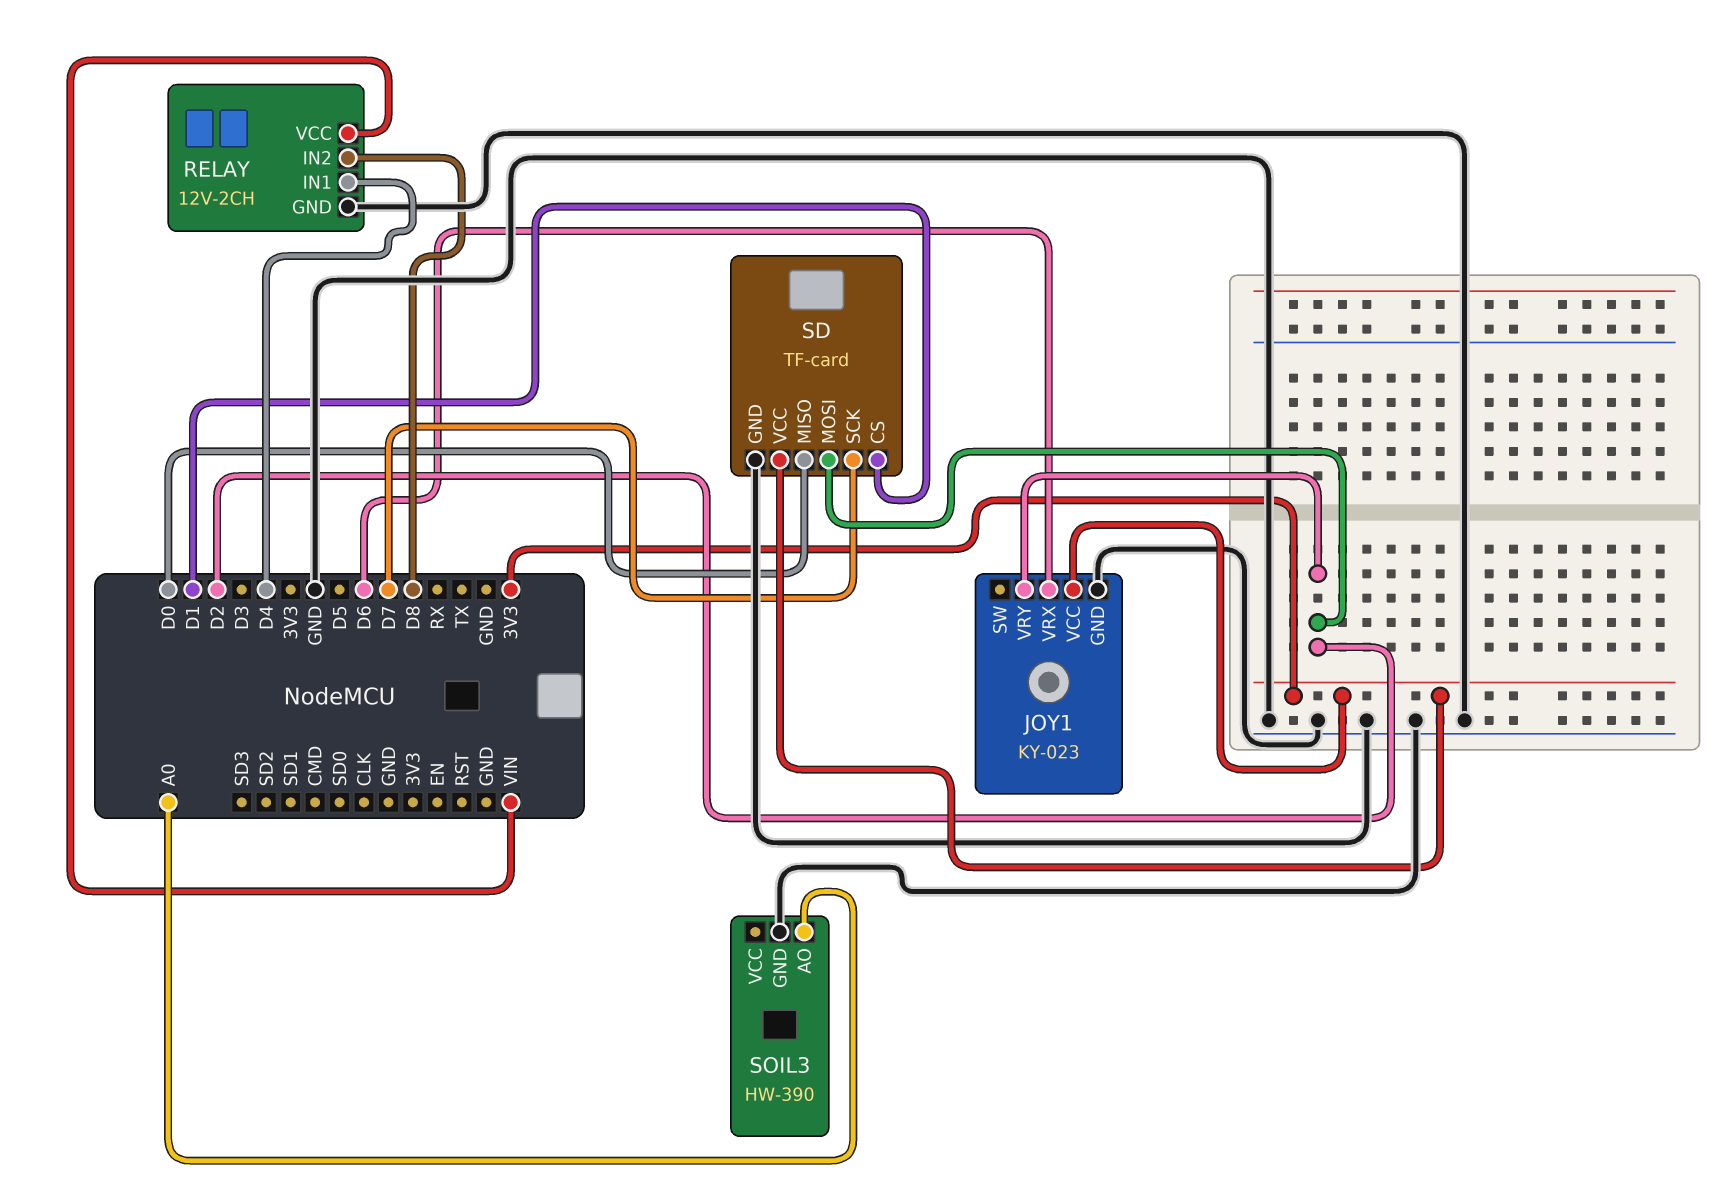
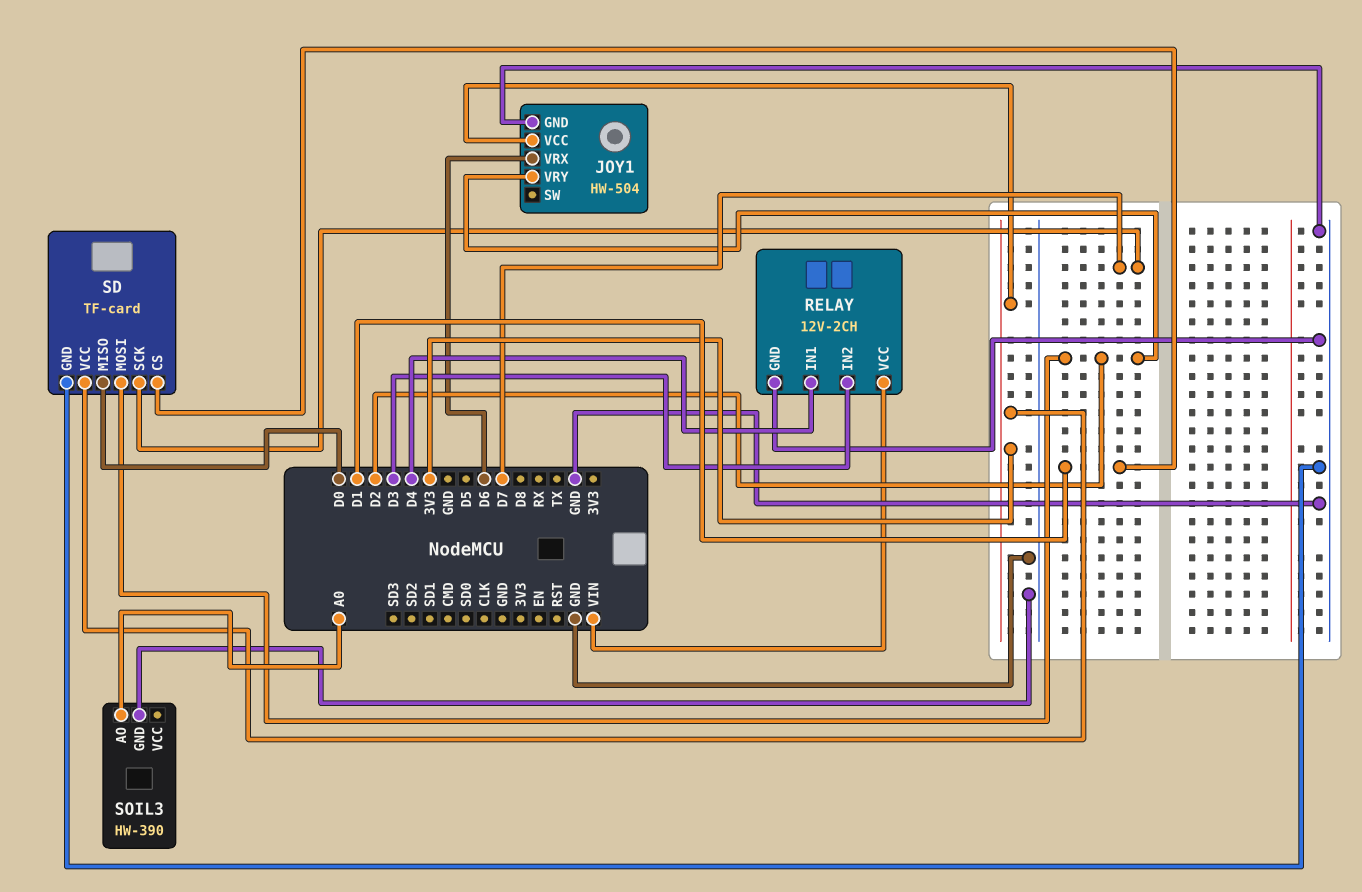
JOY1: KY-023 -> HW-504
RELAY pin IN2: D8 -> D3

